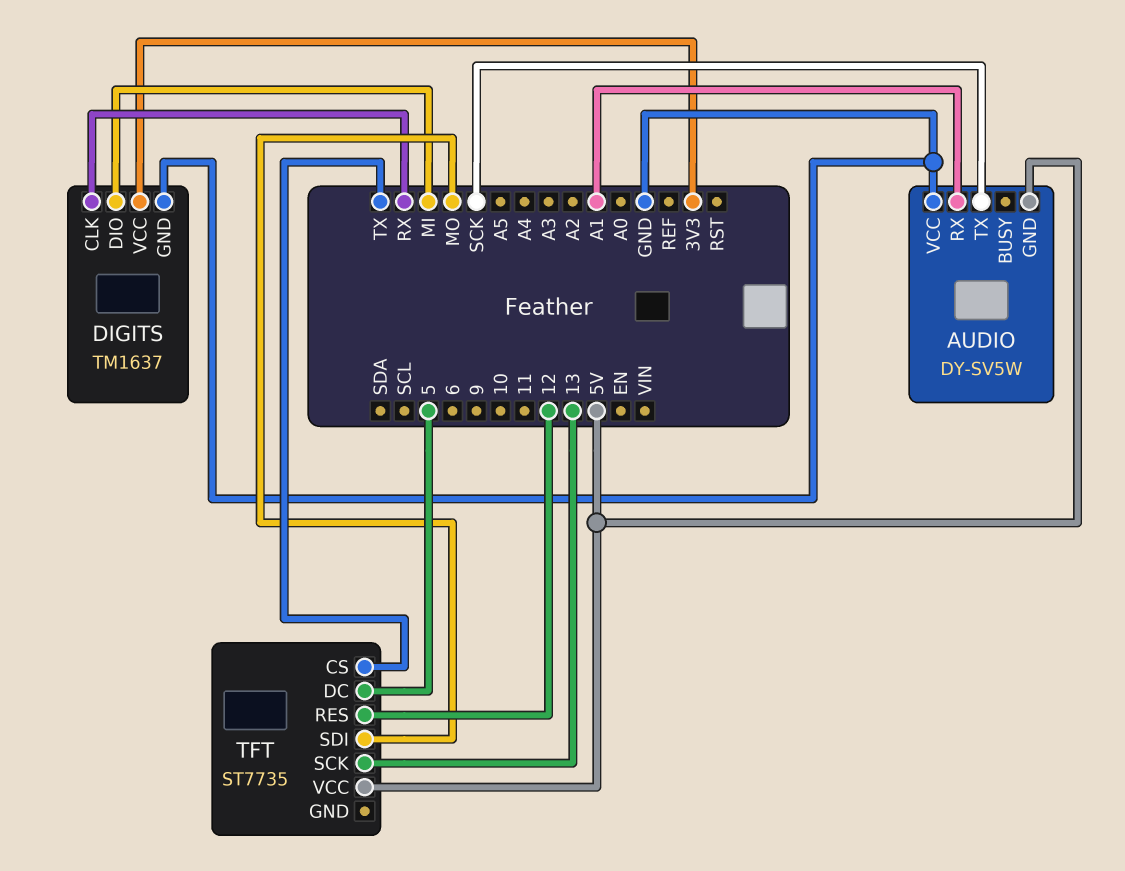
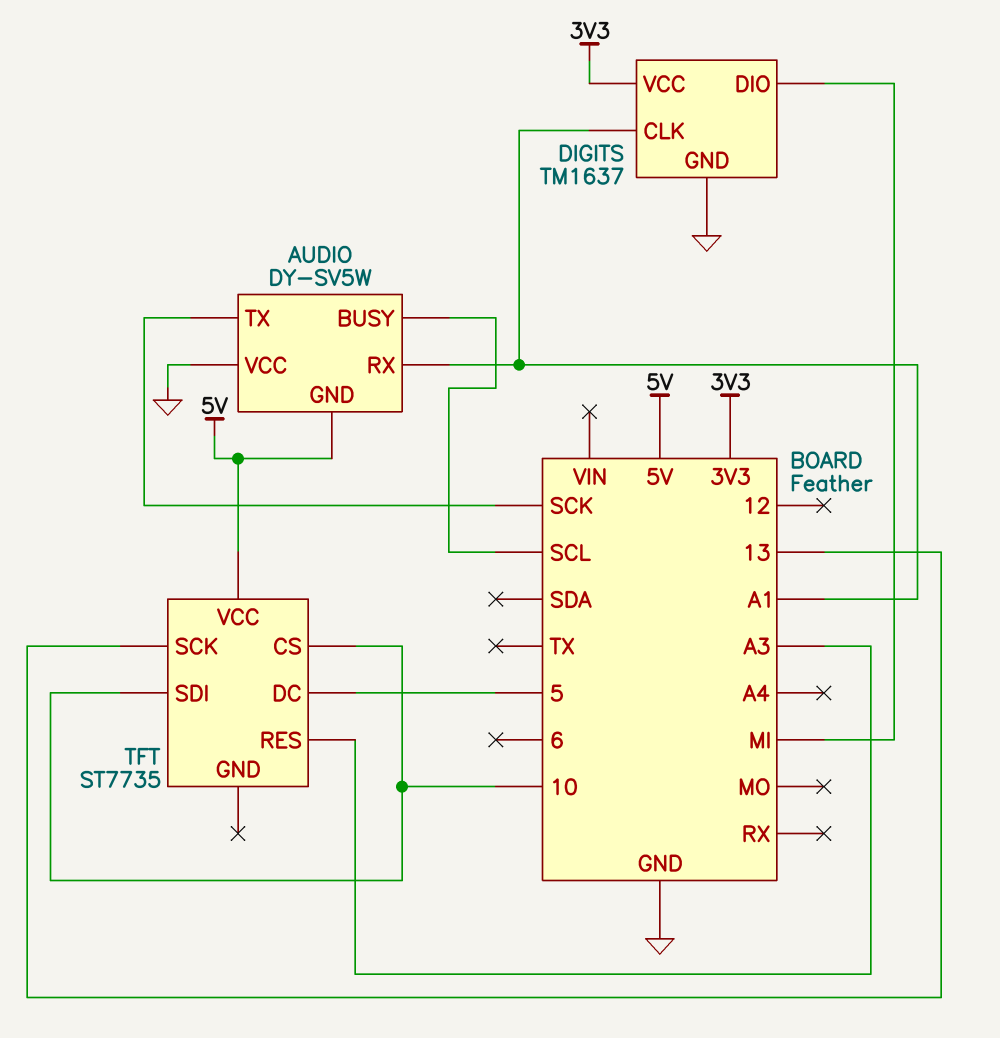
AUDIO pin BUSY: none -> SCL
DIGITS pin CLK: RX -> A1
TFT pin CS: TX -> 10
TFT pin RES: 12 -> A3
TFT pin SDI: MO -> 10

